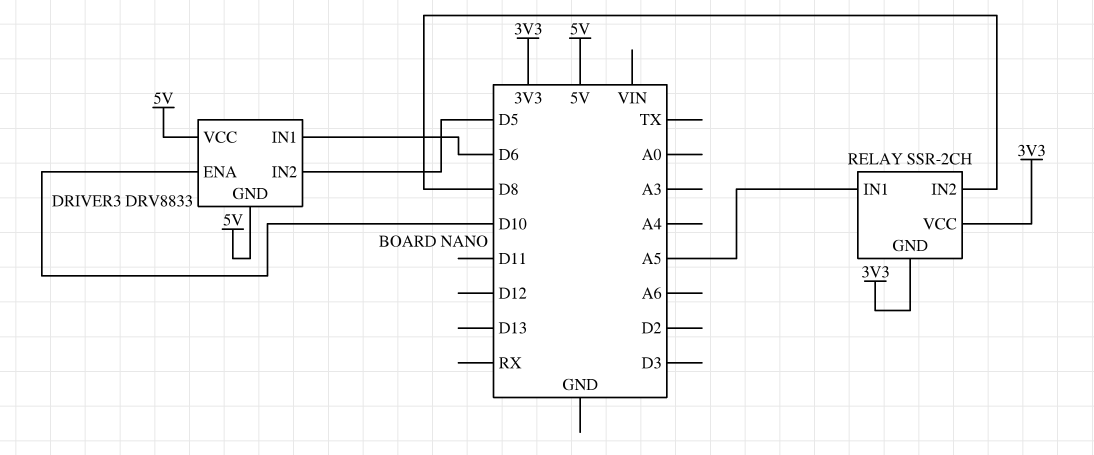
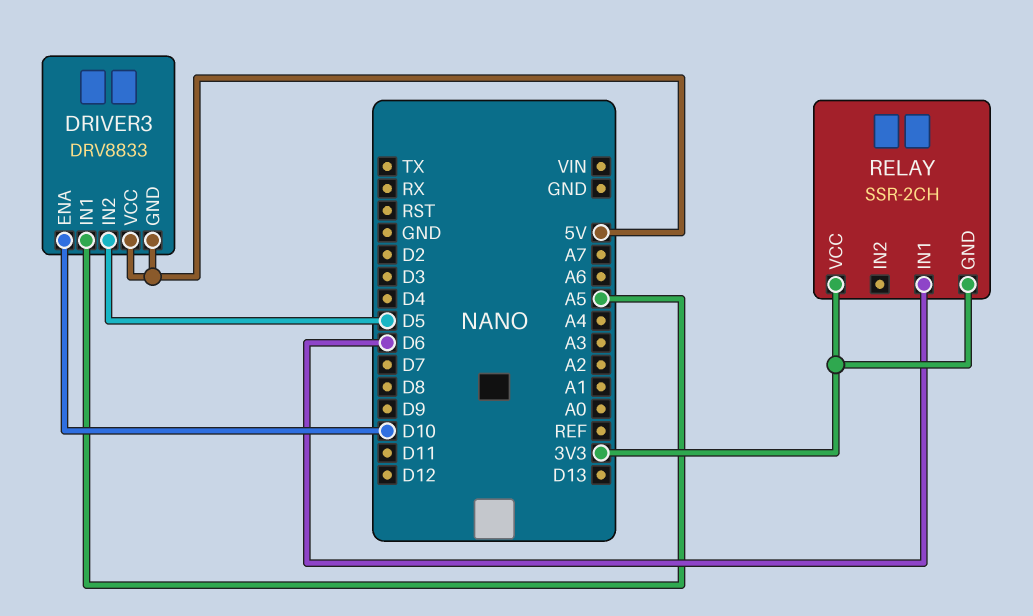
DRIVER3 pin IN1: D6 -> A5
RELAY pin IN1: A5 -> D6
RELAY pin IN2: D8 -> none

